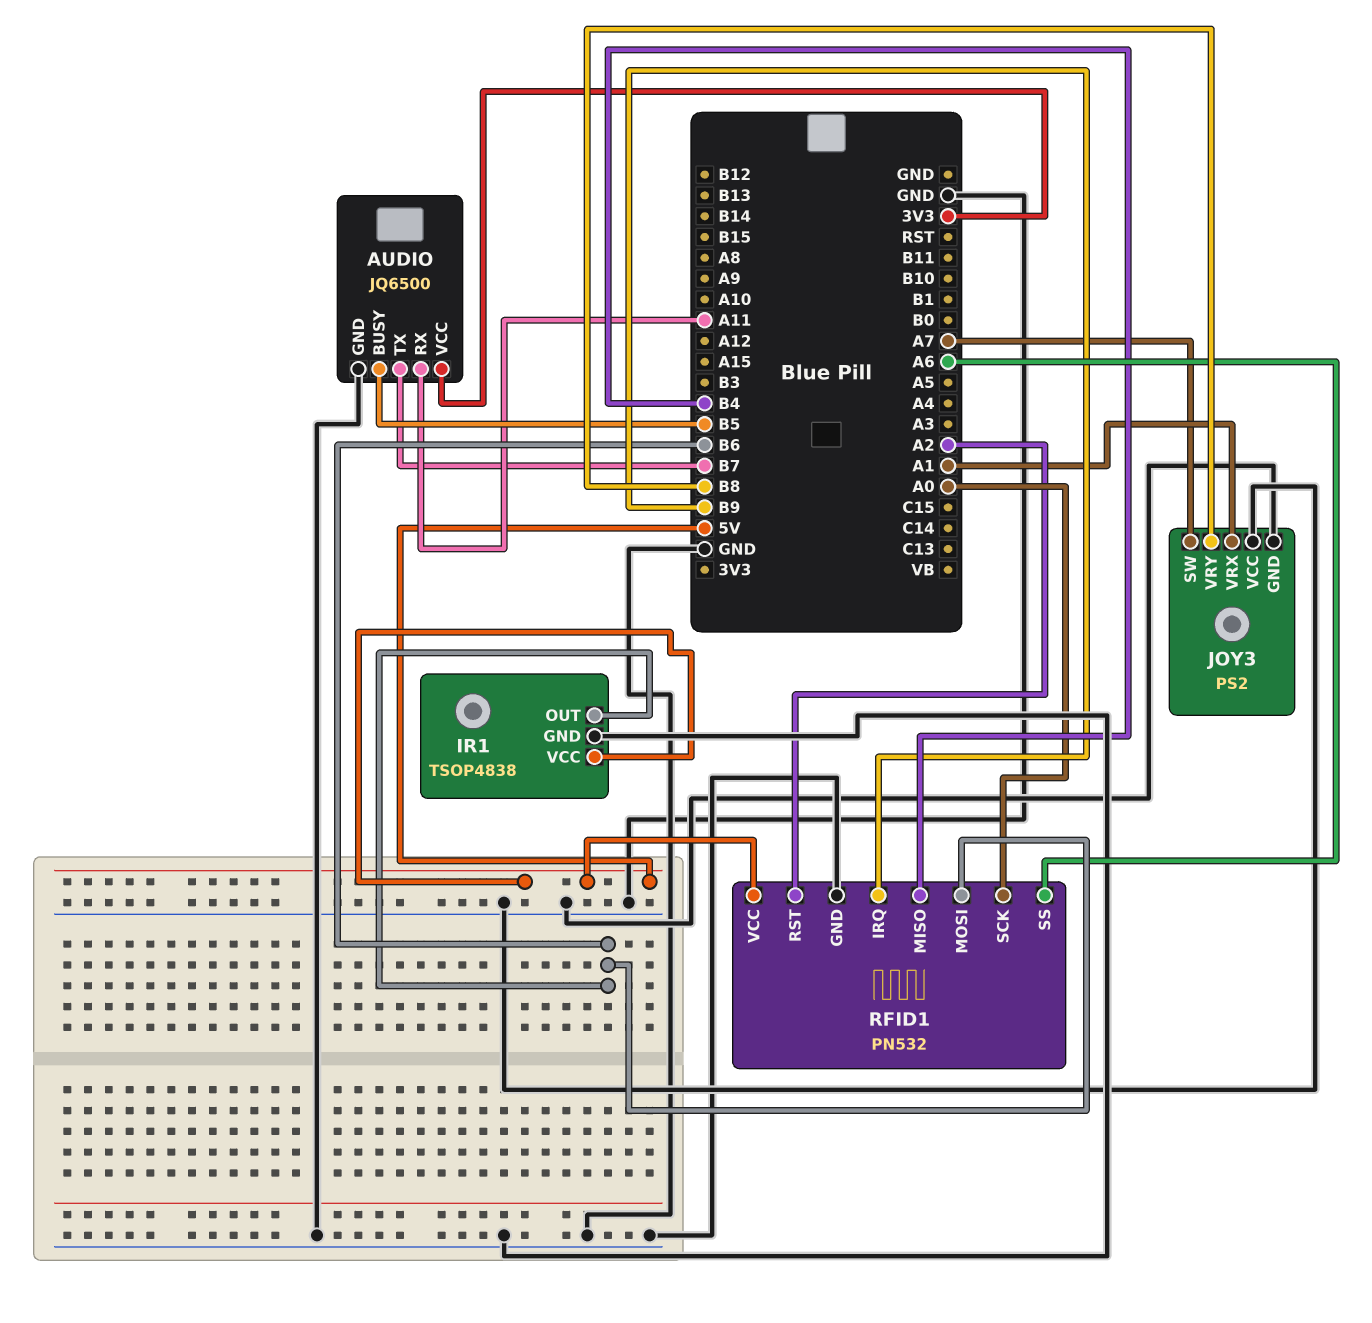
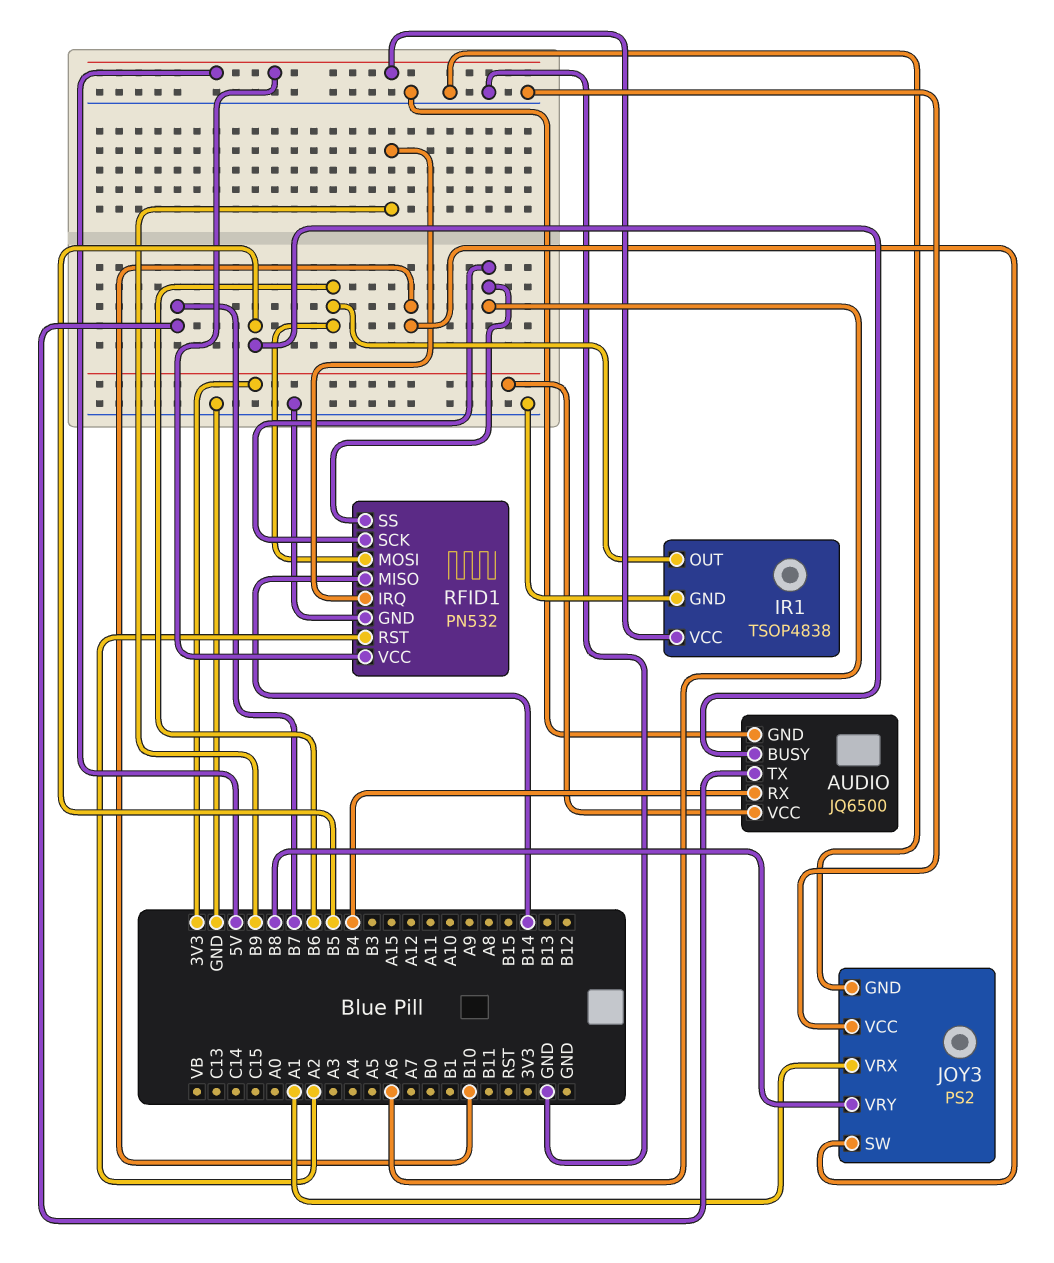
AUDIO pin RX: A11 -> B4
JOY3 pin SW: A7 -> B10
RFID1 pin MISO: B4 -> B14
RFID1 pin SCK: A0 -> A6

